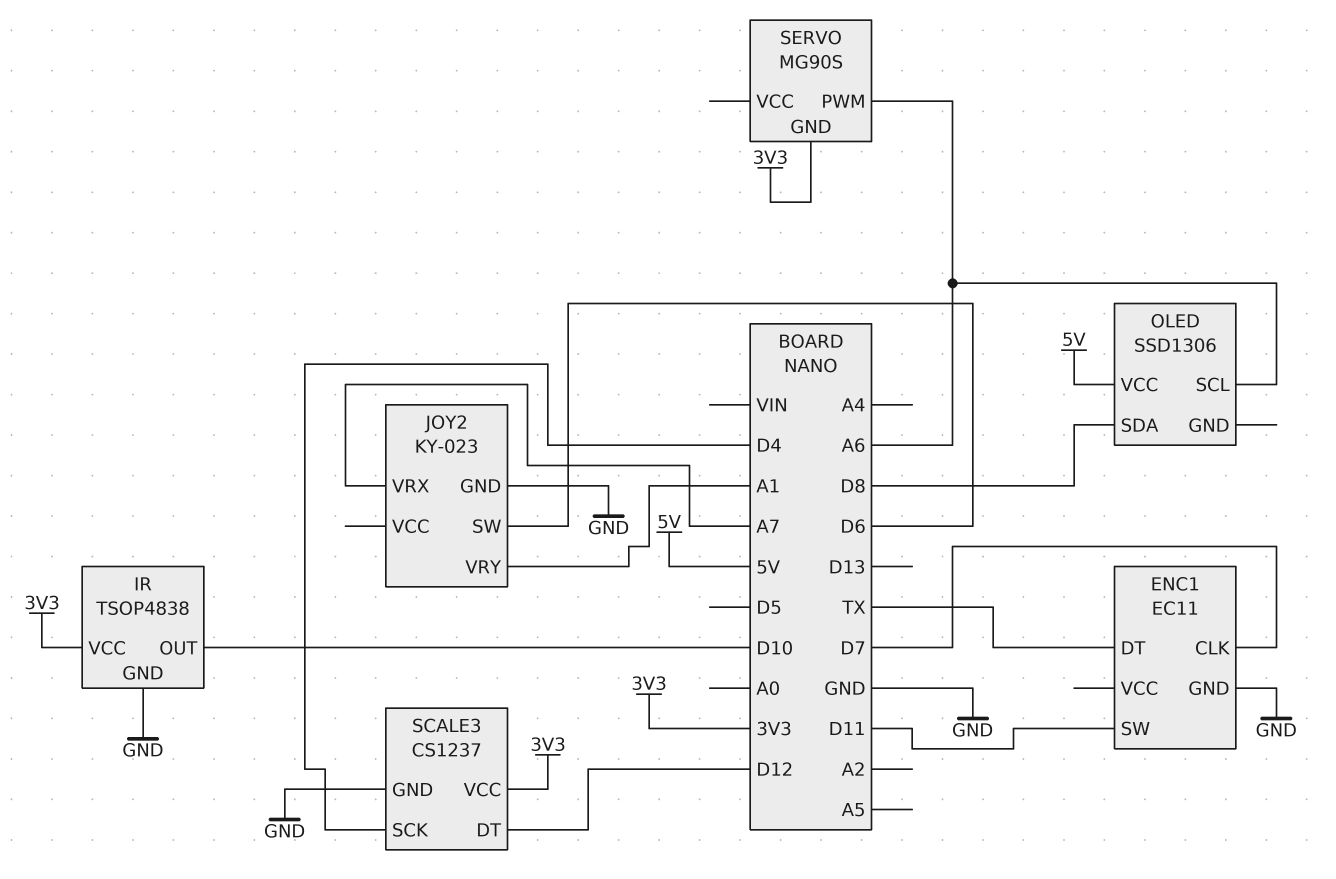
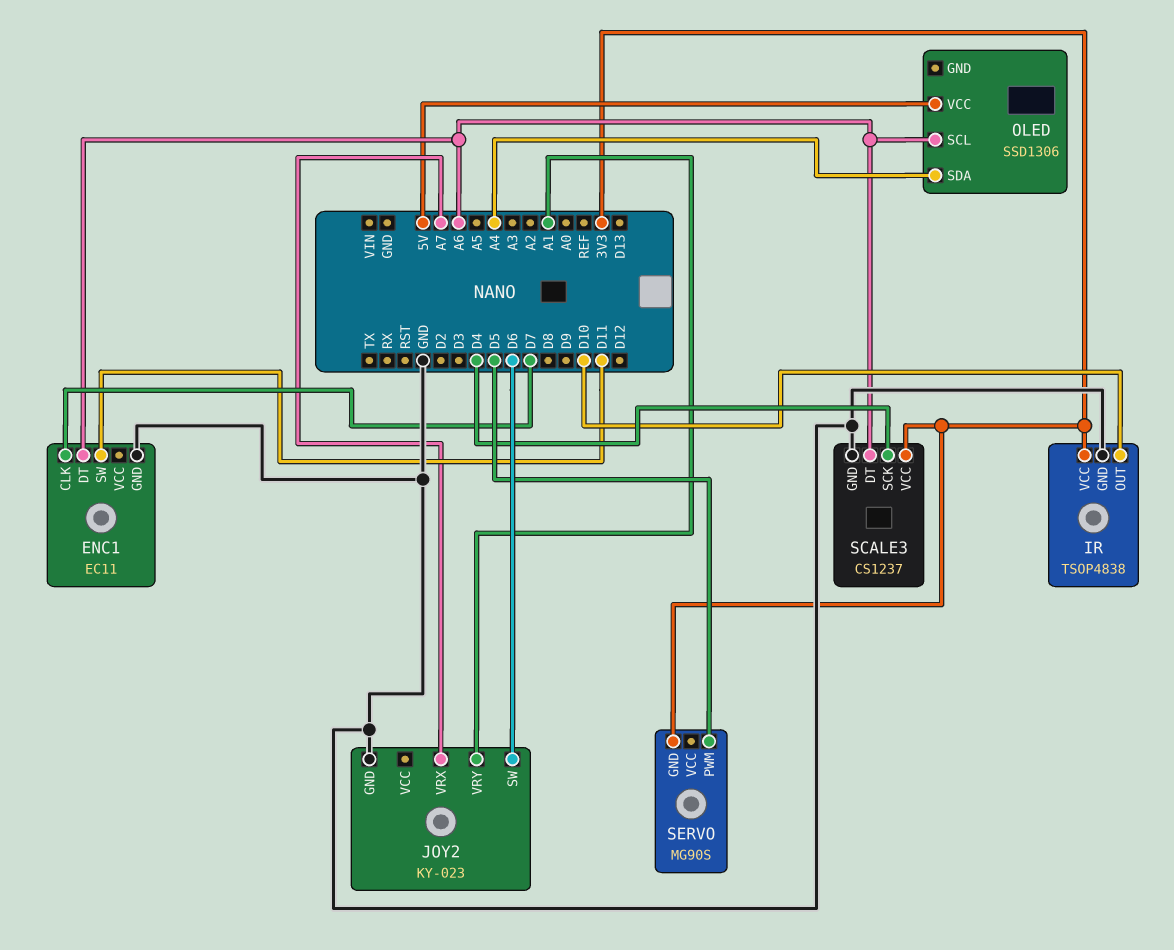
ENC1 pin DT: TX -> A6
OLED pin SDA: D8 -> A4
SCALE3 pin DT: D12 -> A6
SERVO pin PWM: A6 -> D5

